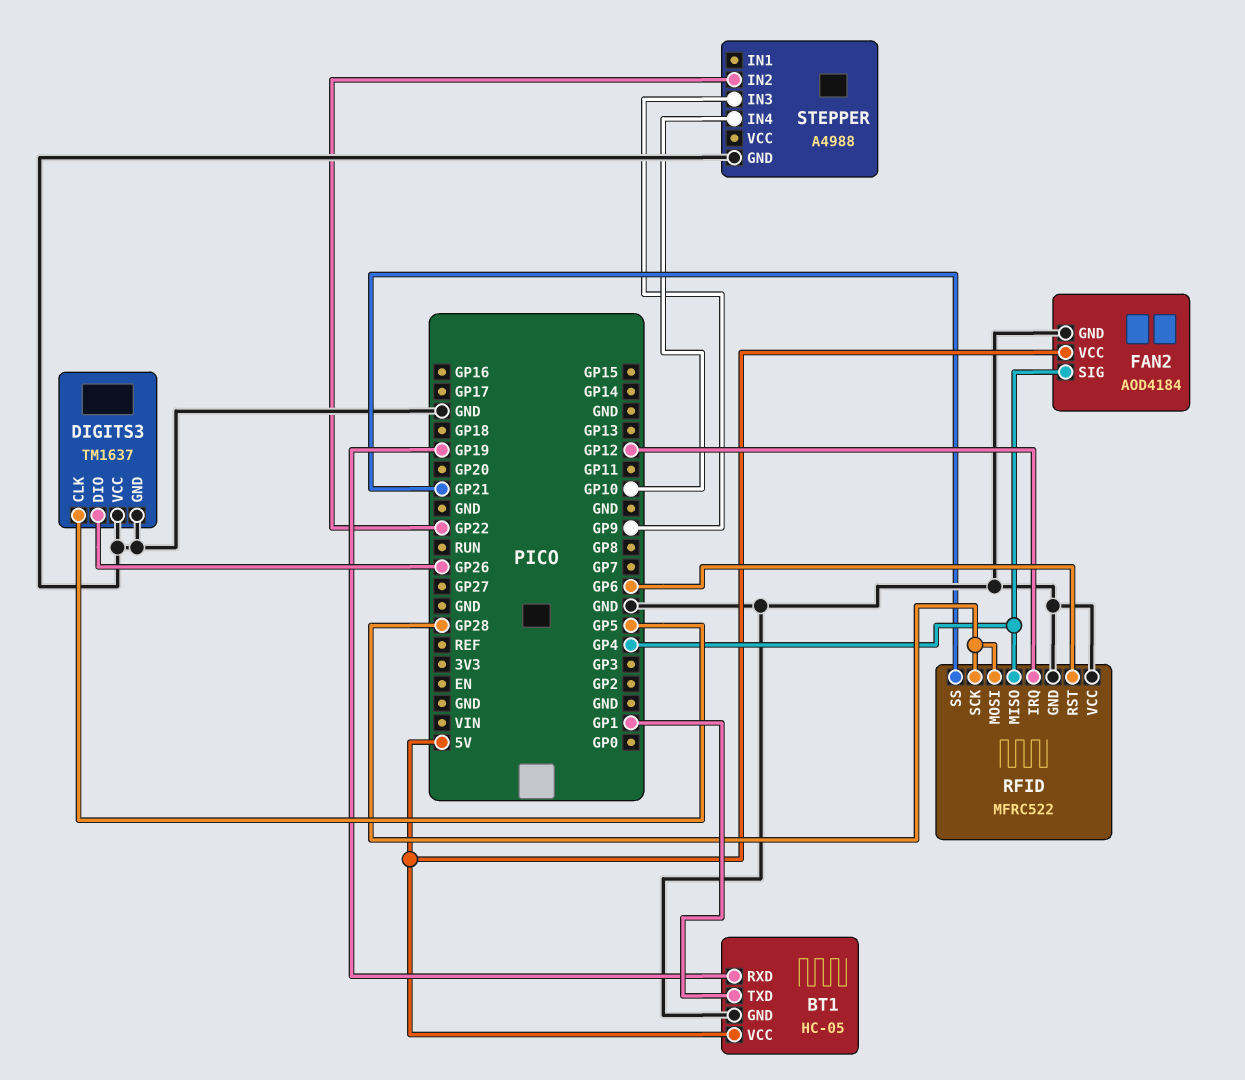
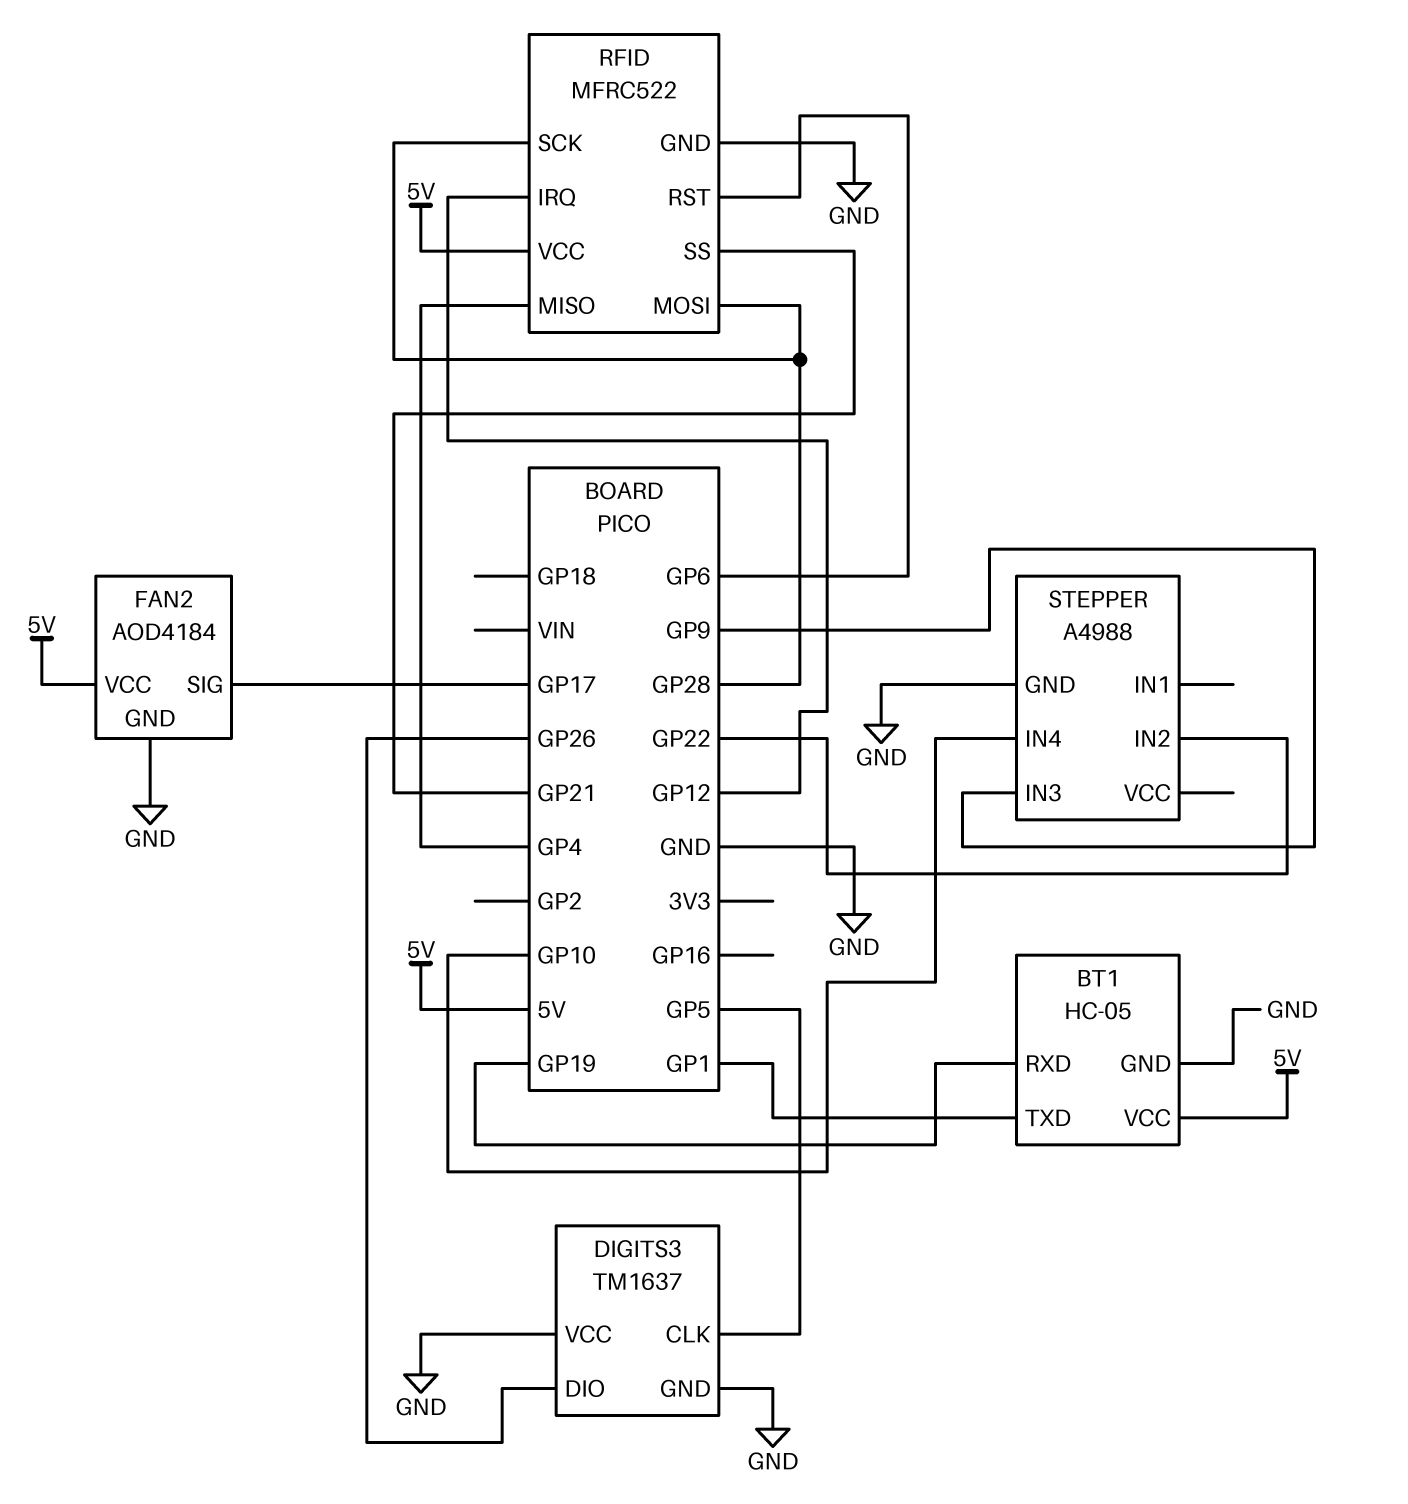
FAN2 pin SIG: GP4 -> GP17
RFID pin VCC: GND -> 5V

